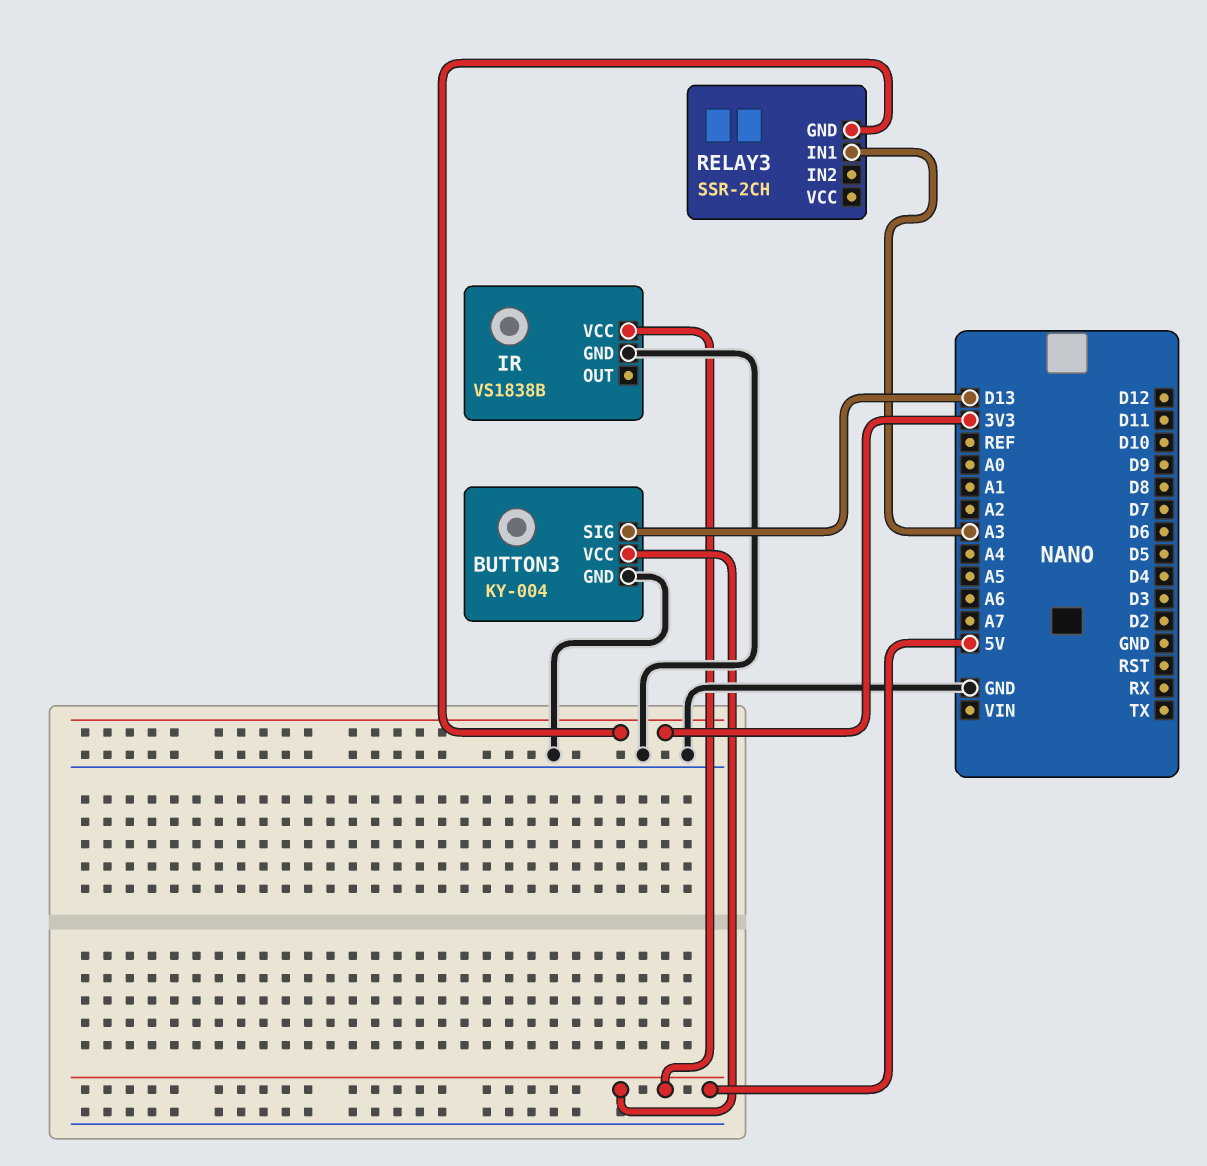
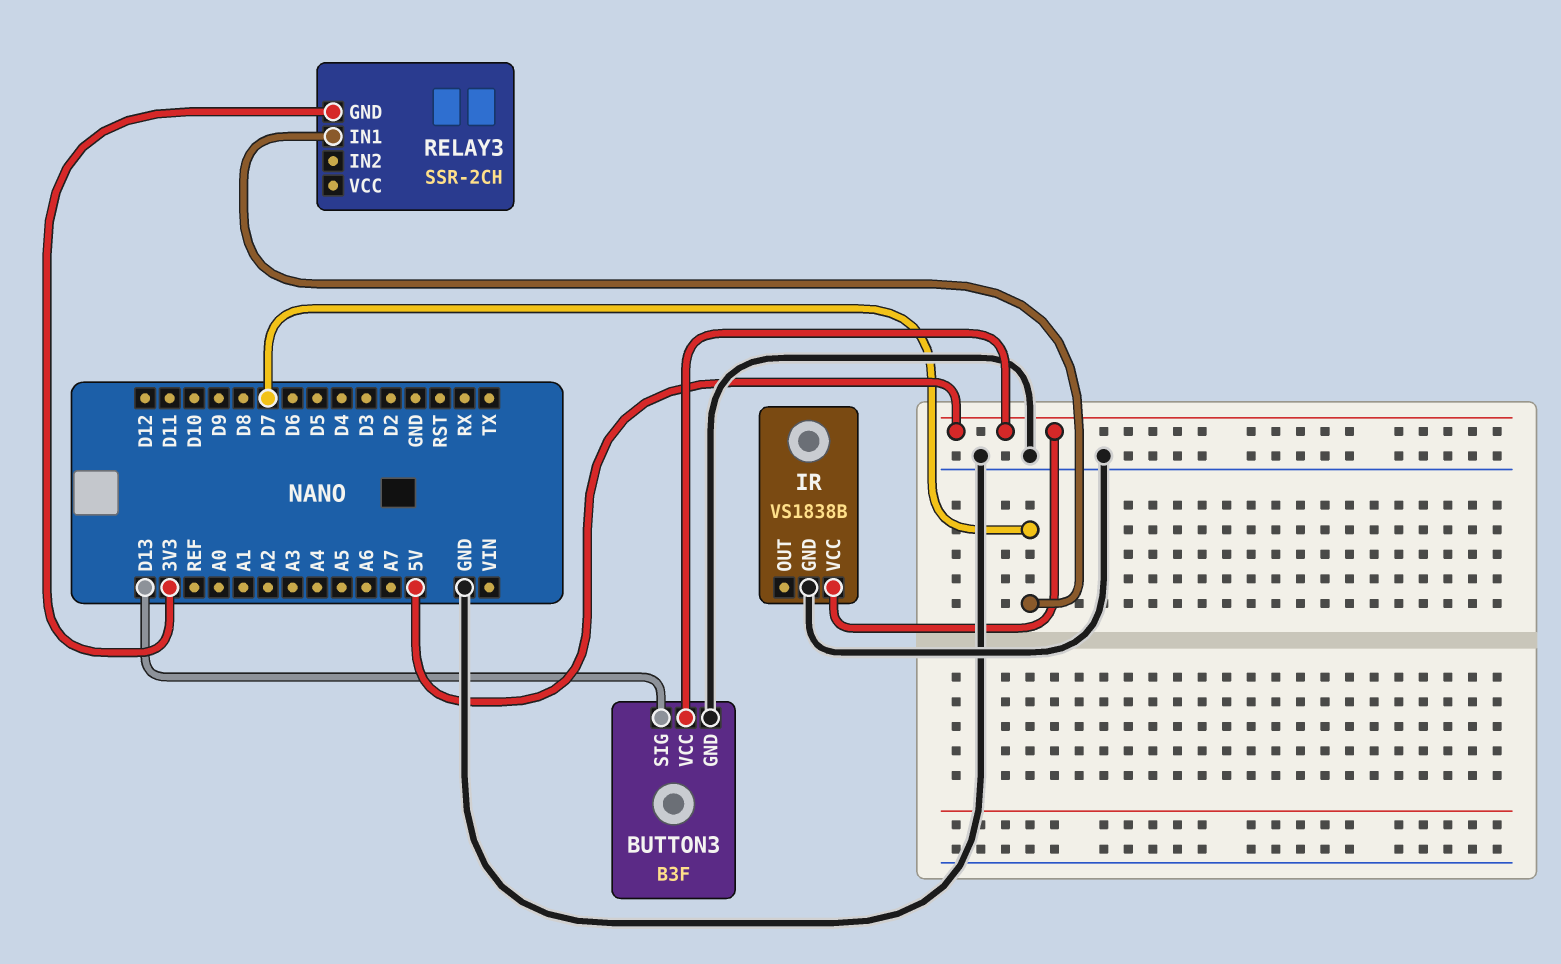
BUTTON3: KY-004 -> B3F
RELAY3 pin IN1: A3 -> D7

